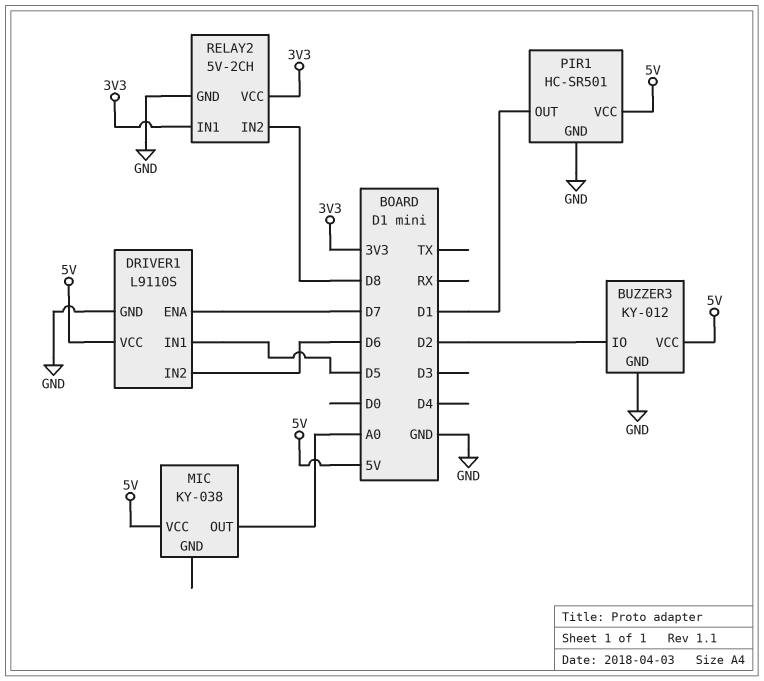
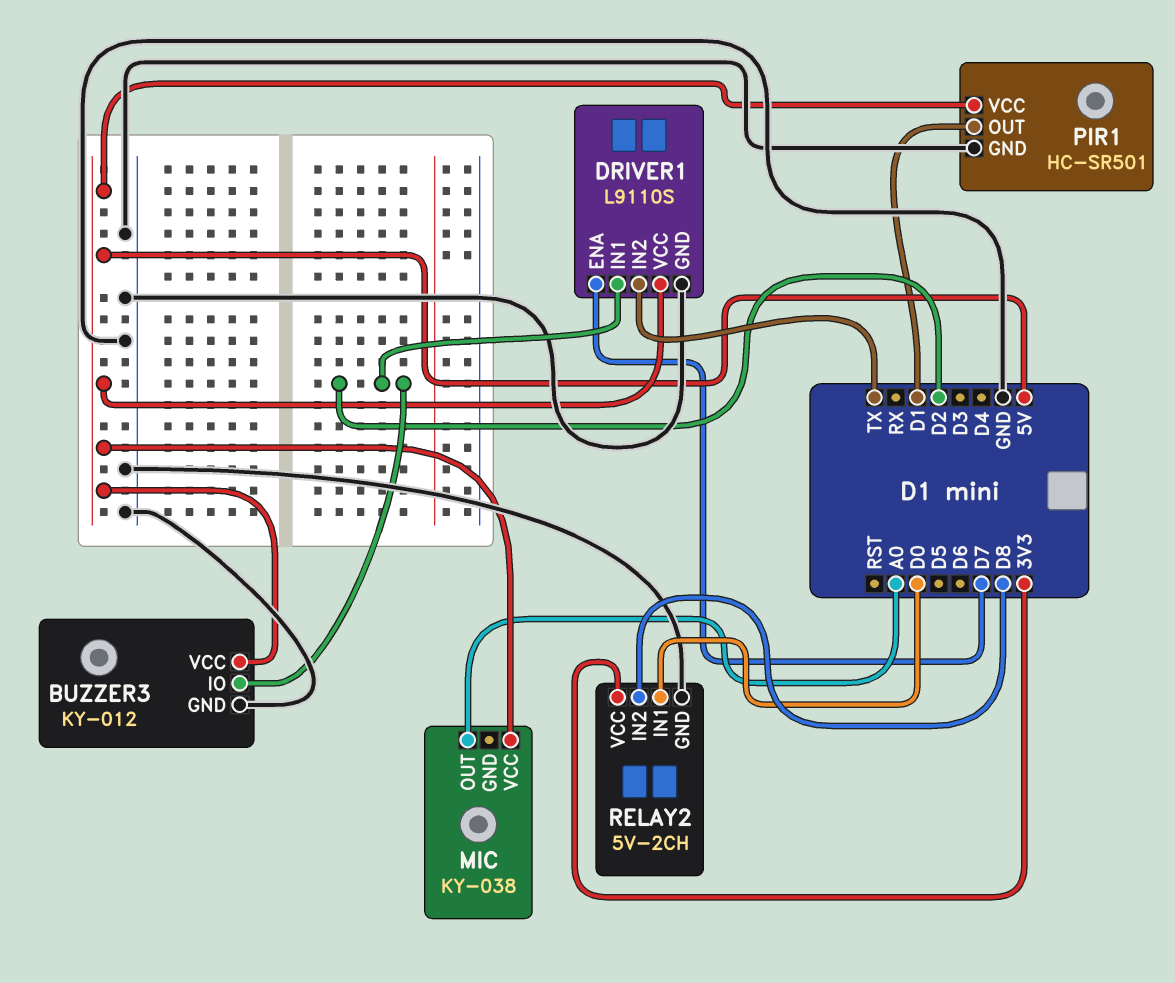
DRIVER1 pin IN1: D5 -> D2
DRIVER1 pin IN2: D6 -> TX
RELAY2 pin IN1: 3V3 -> D0

